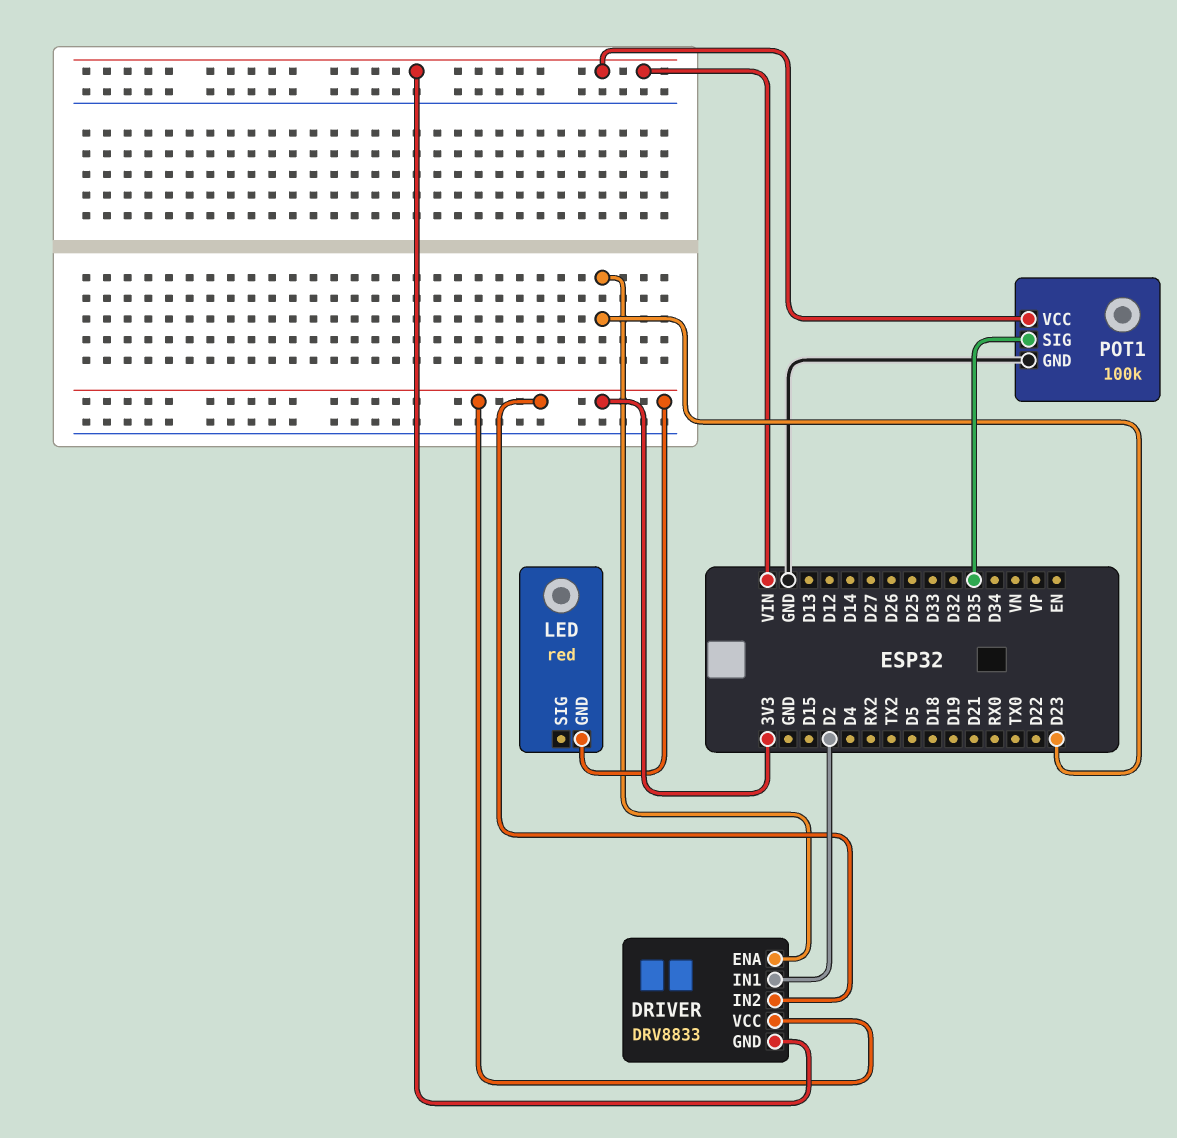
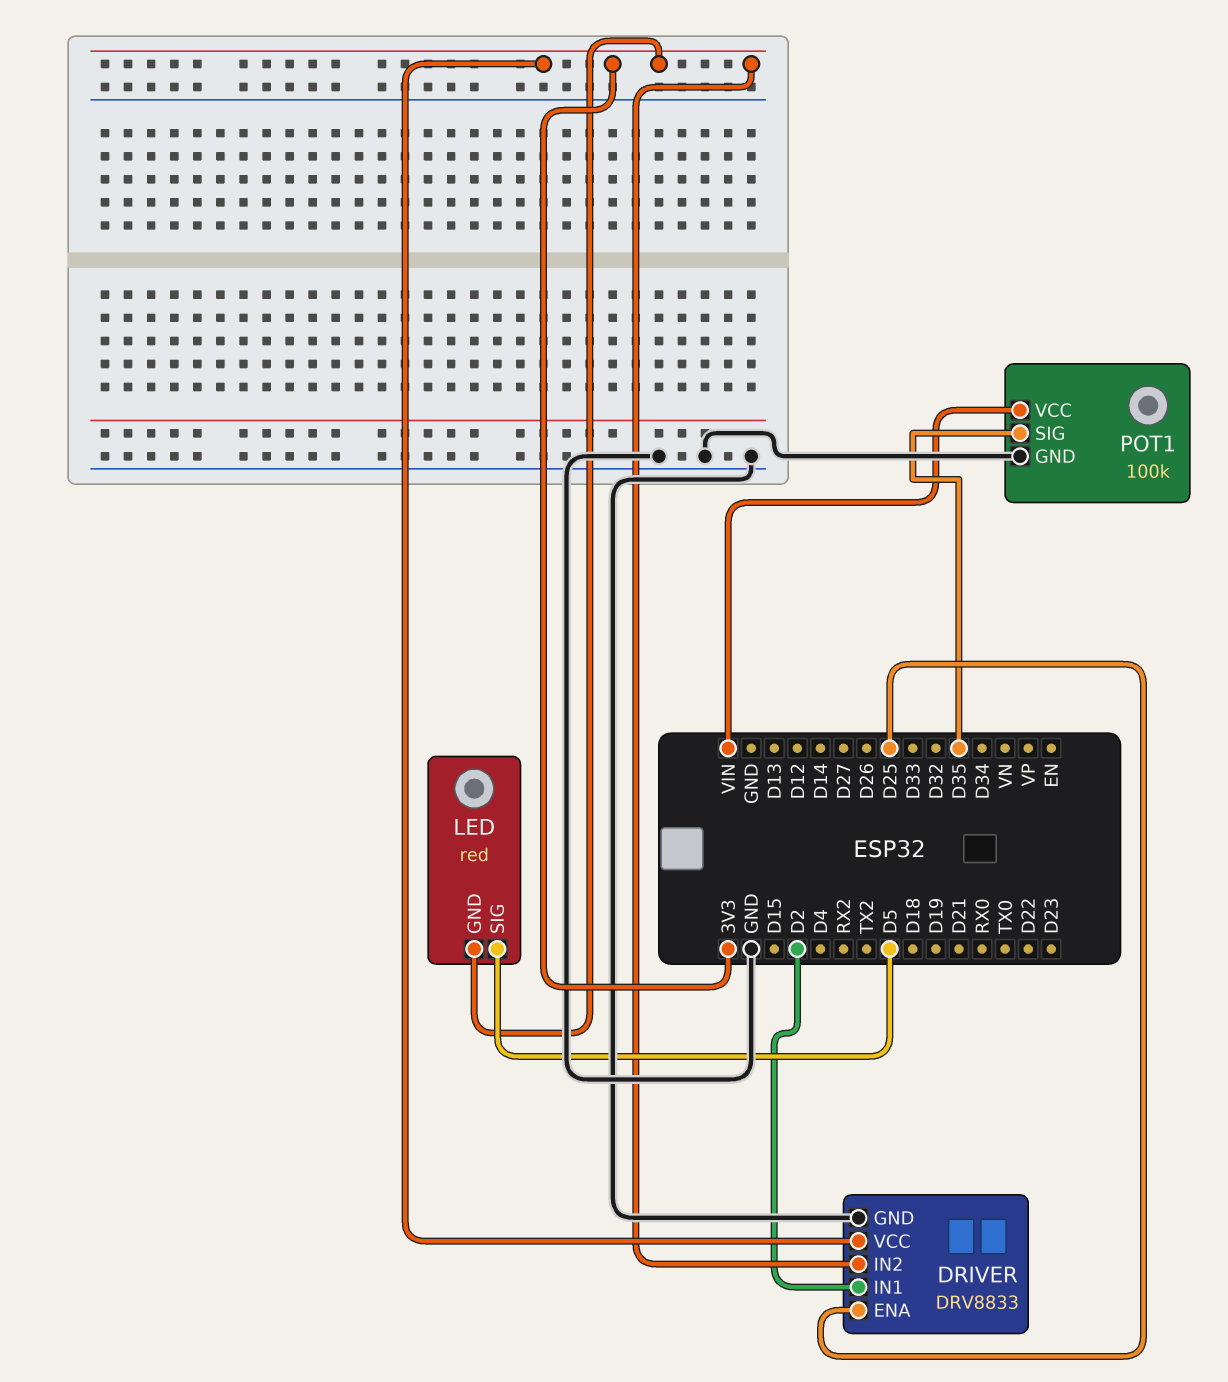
DRIVER pin ENA: D23 -> D25
DRIVER pin GND: VIN -> GND
LED pin SIG: none -> D5

